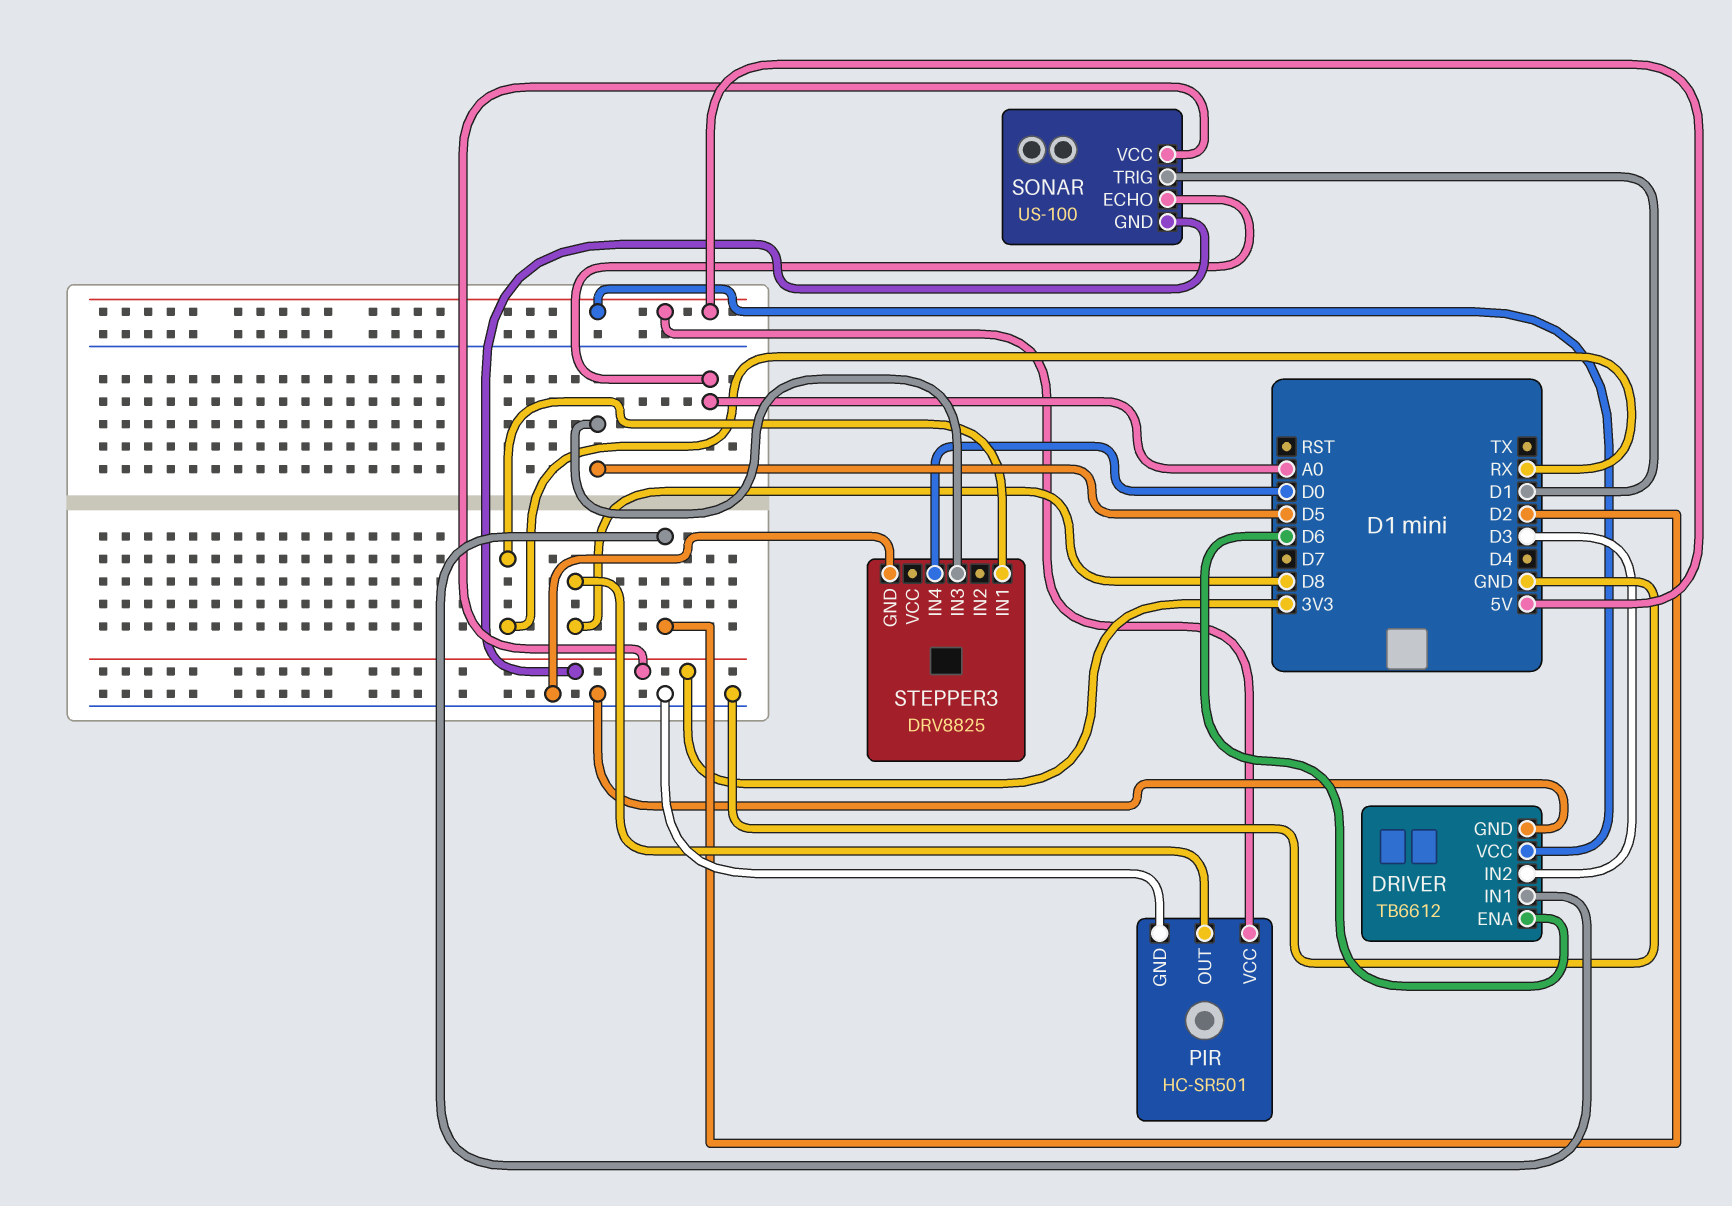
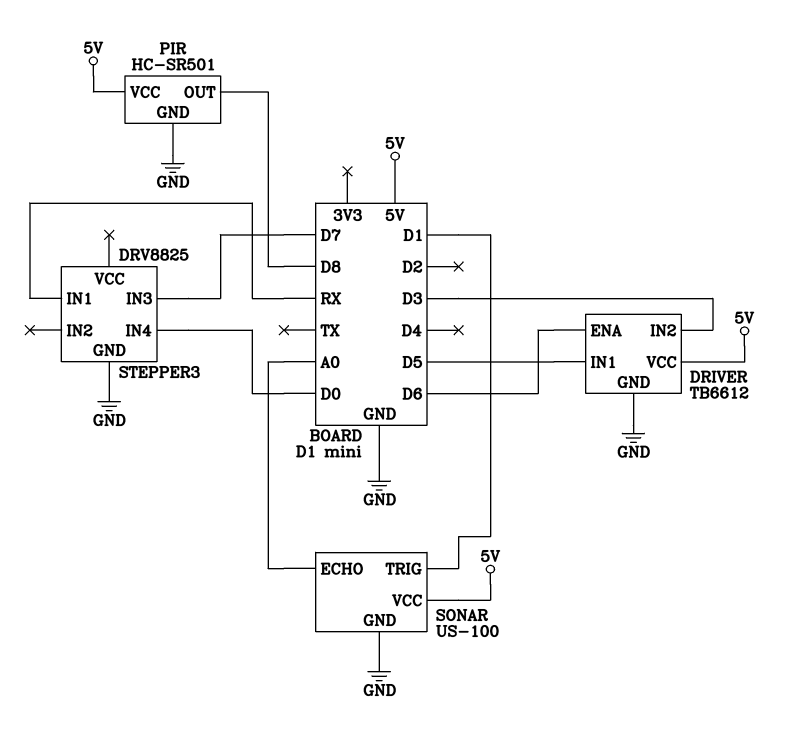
DRIVER pin IN1: D2 -> D5
SONAR pin GND: 3V3 -> GND
SONAR pin VCC: 3V3 -> 5V
STEPPER3 pin IN3: D5 -> D7

